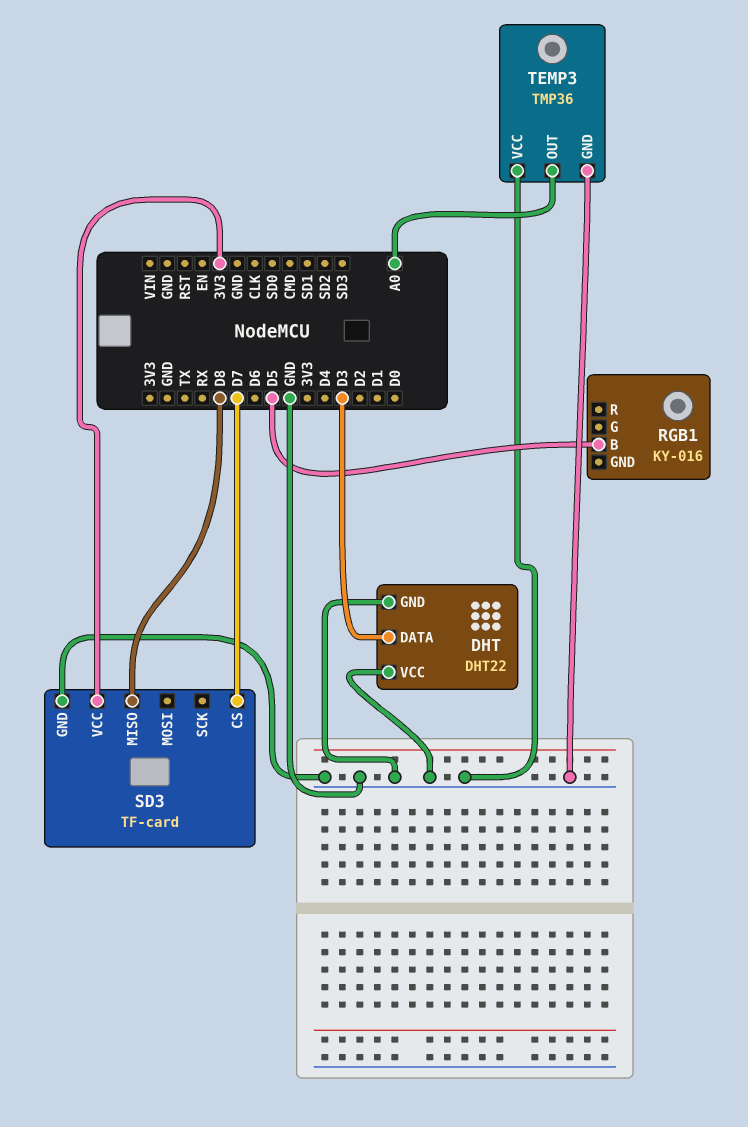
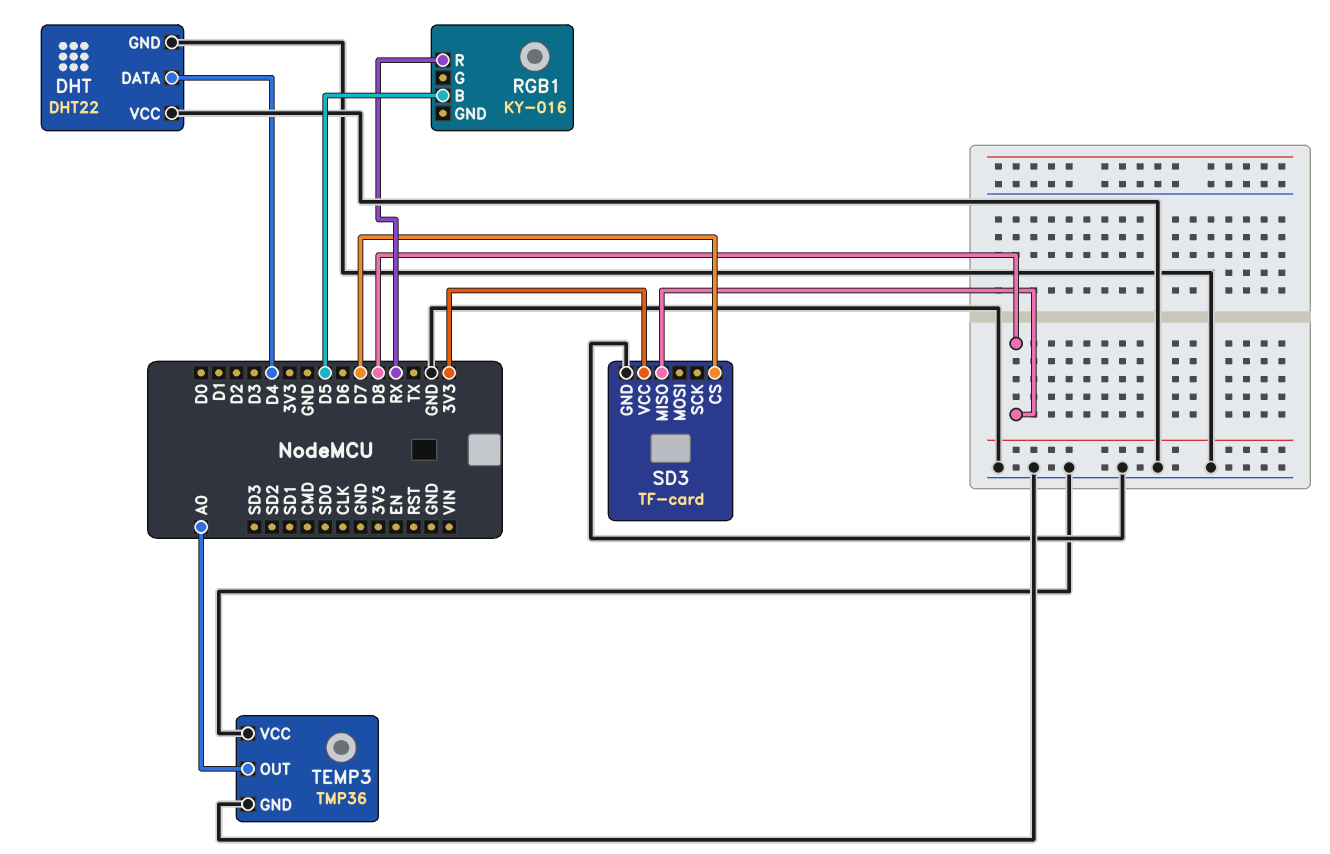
DHT pin DATA: D3 -> D4
RGB1 pin R: none -> RX

